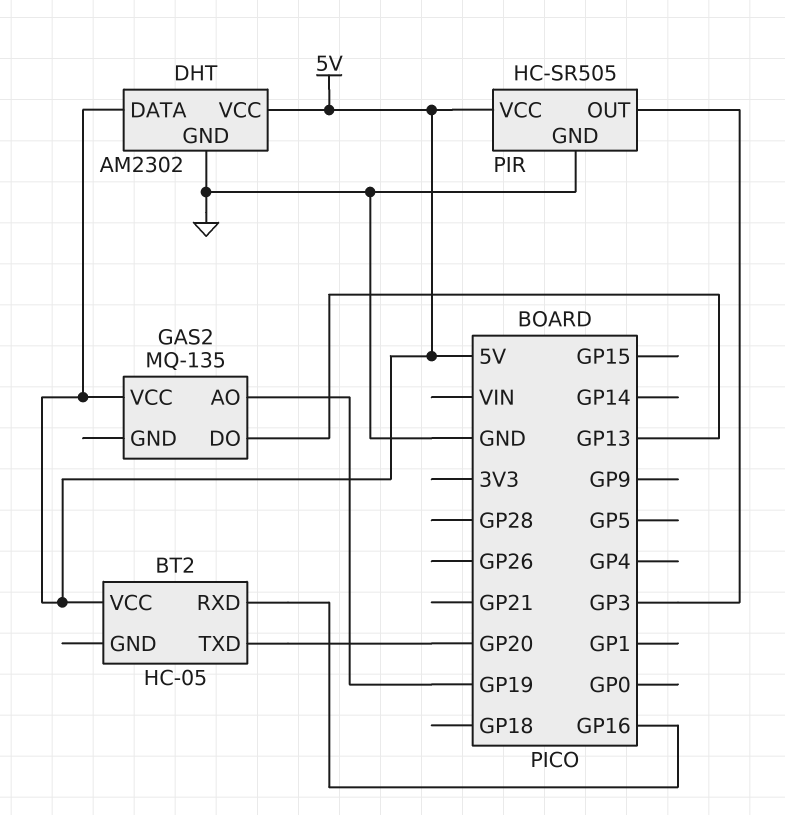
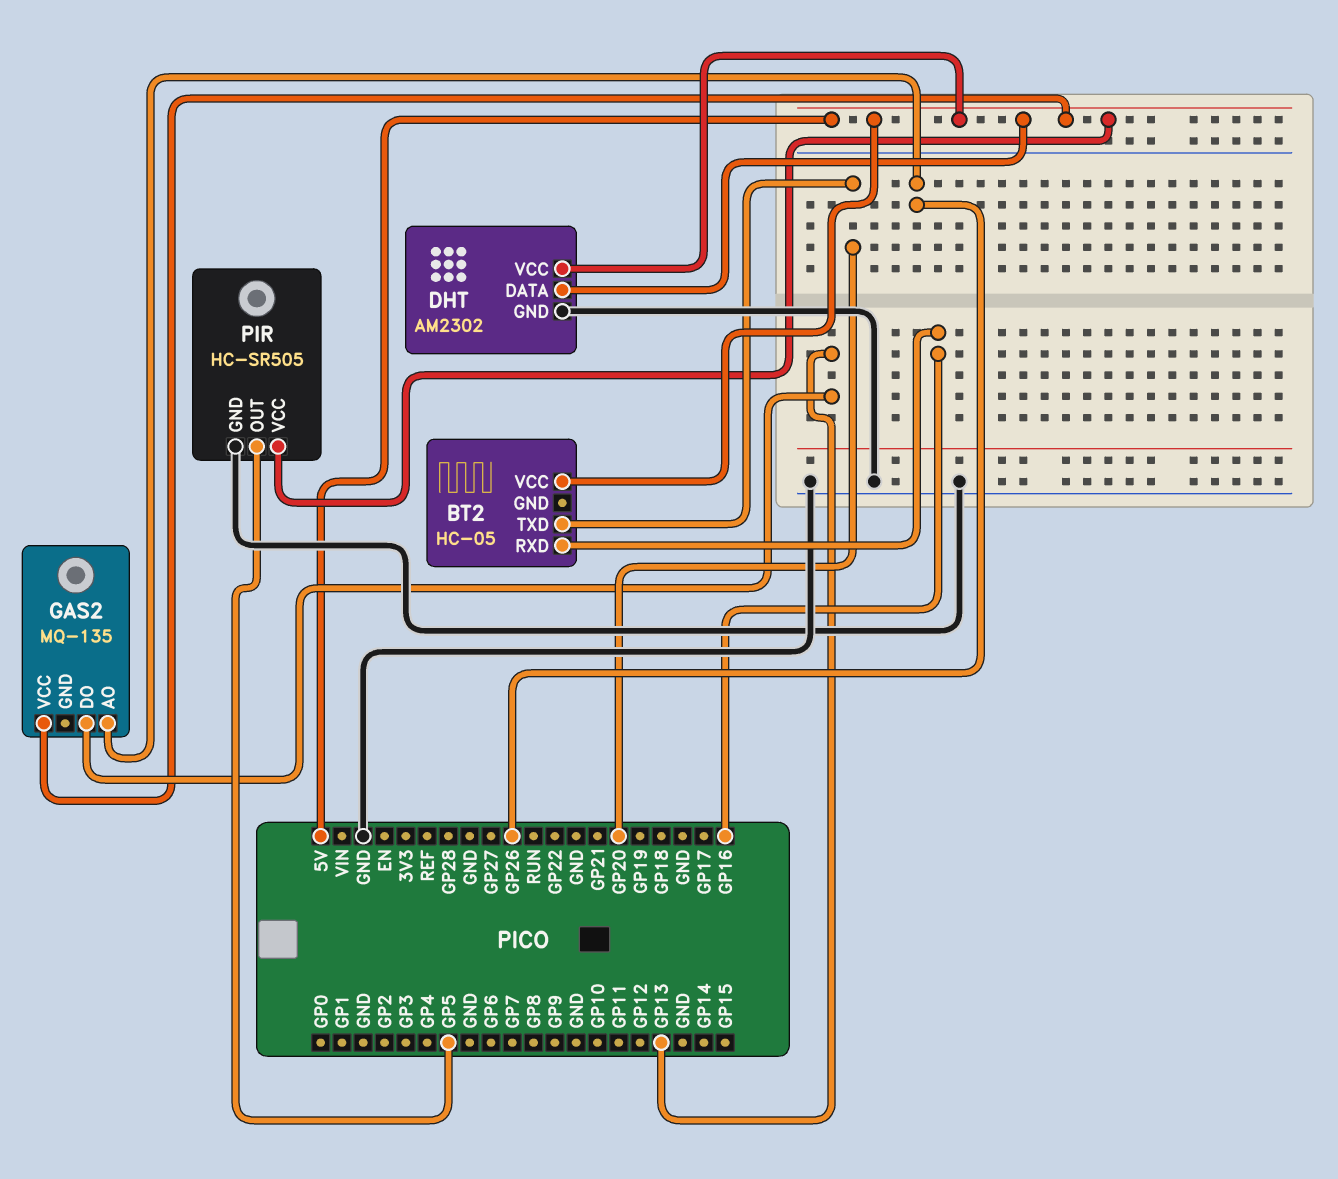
GAS2 pin AO: GP19 -> GP26
PIR pin OUT: GP3 -> GP5

